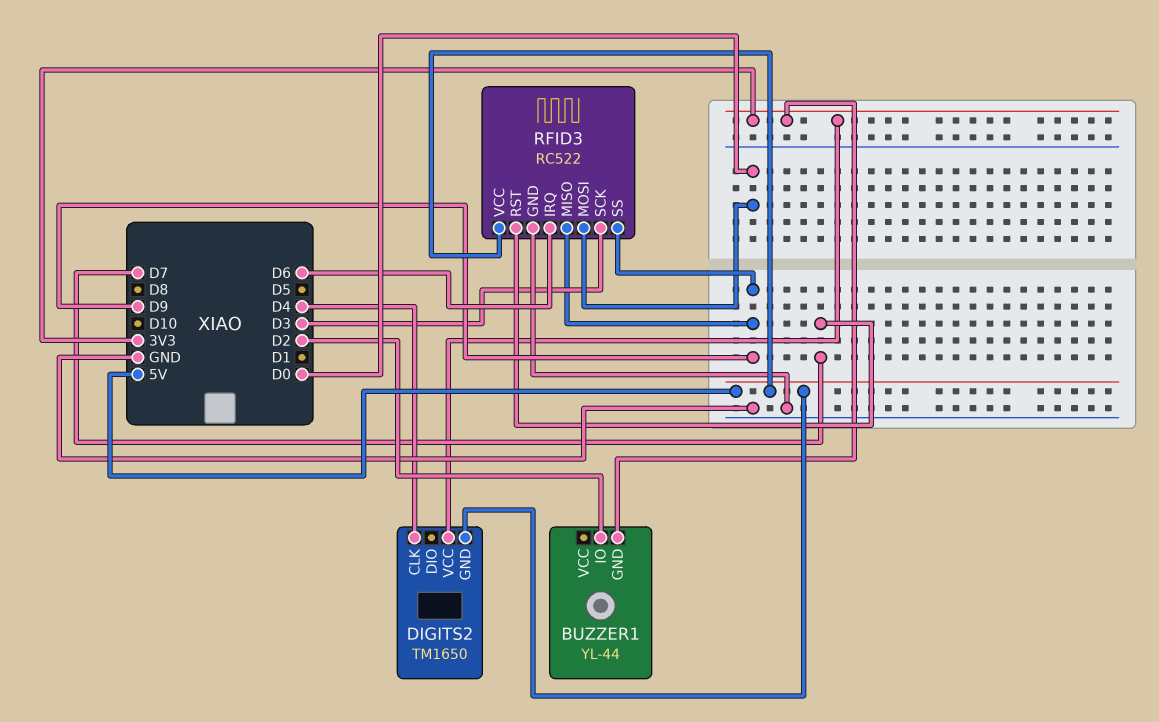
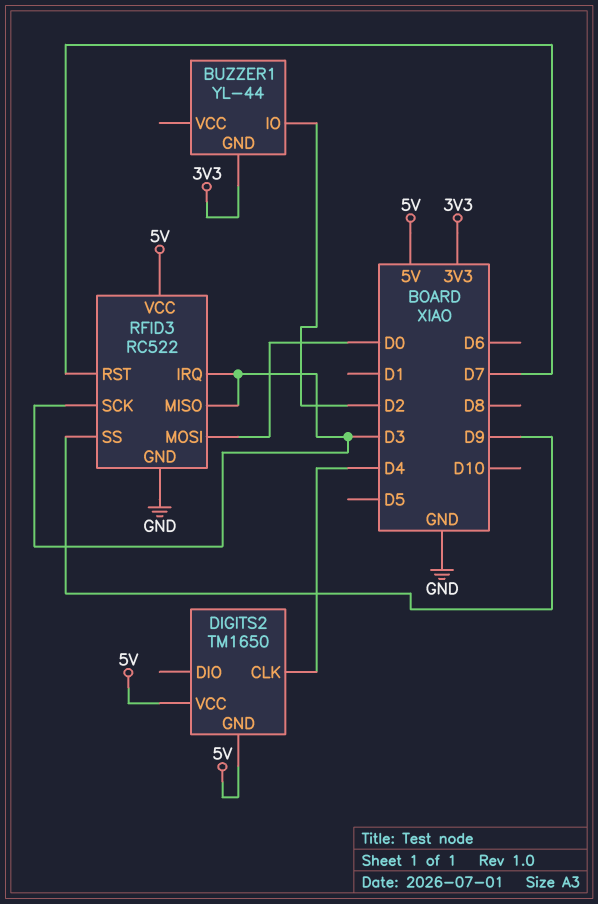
DIGITS2 pin VCC: 3V3 -> 5V
RFID3 pin IRQ: D6 -> D3
RFID3 pin MISO: D9 -> D3

